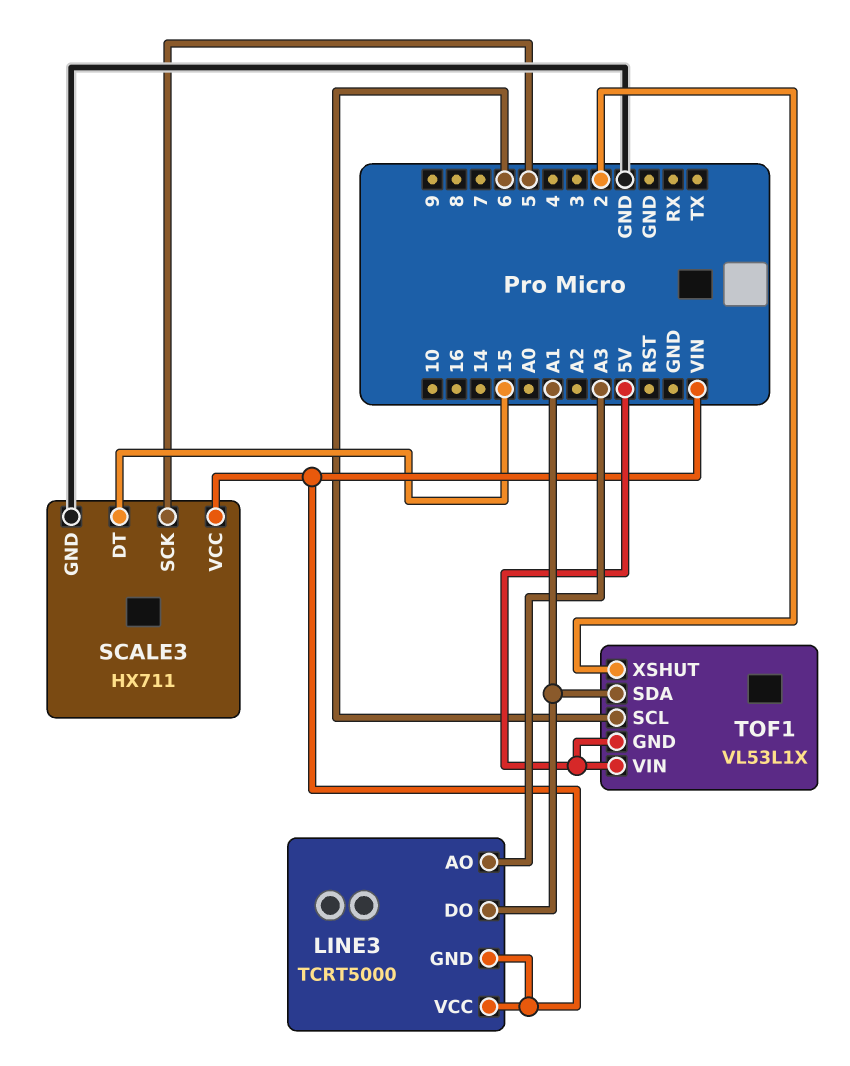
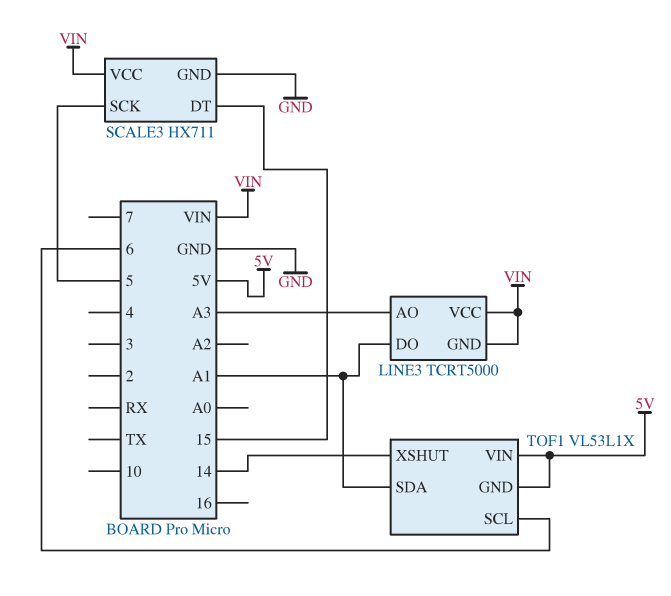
TOF1 pin XSHUT: 2 -> 14

